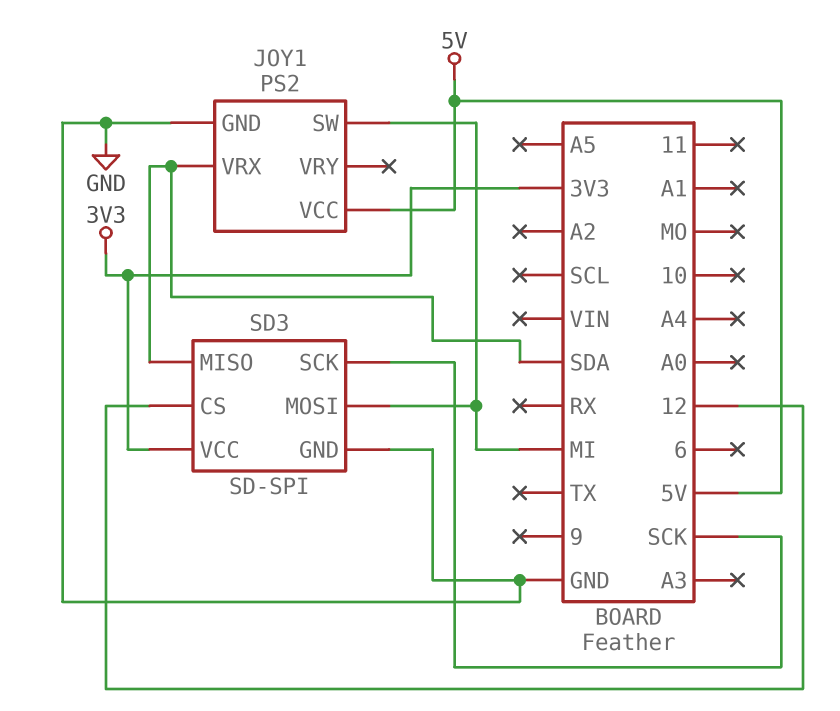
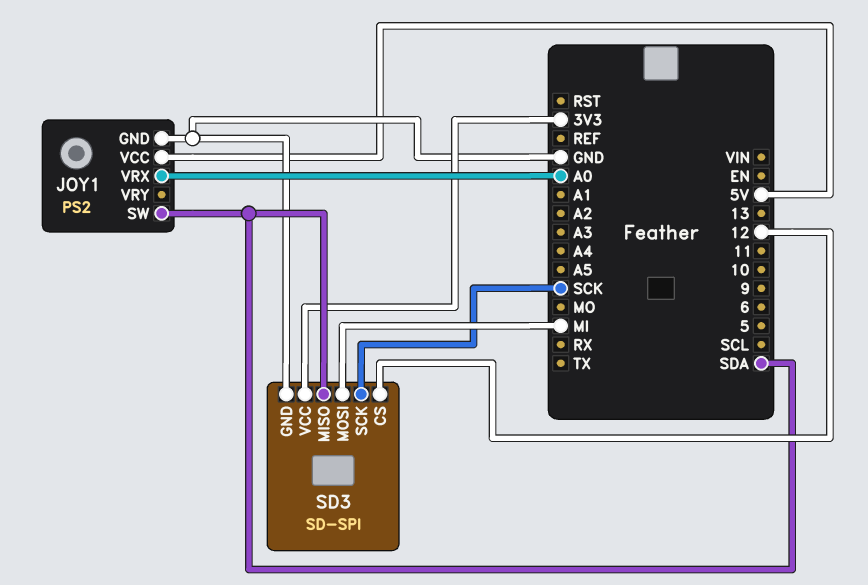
JOY1 pin SW: MI -> SDA
JOY1 pin VRX: SDA -> A0

